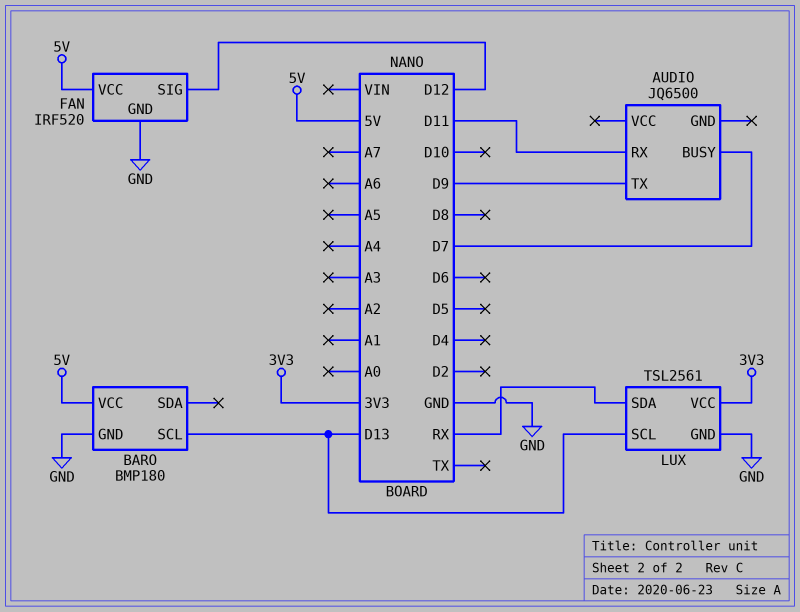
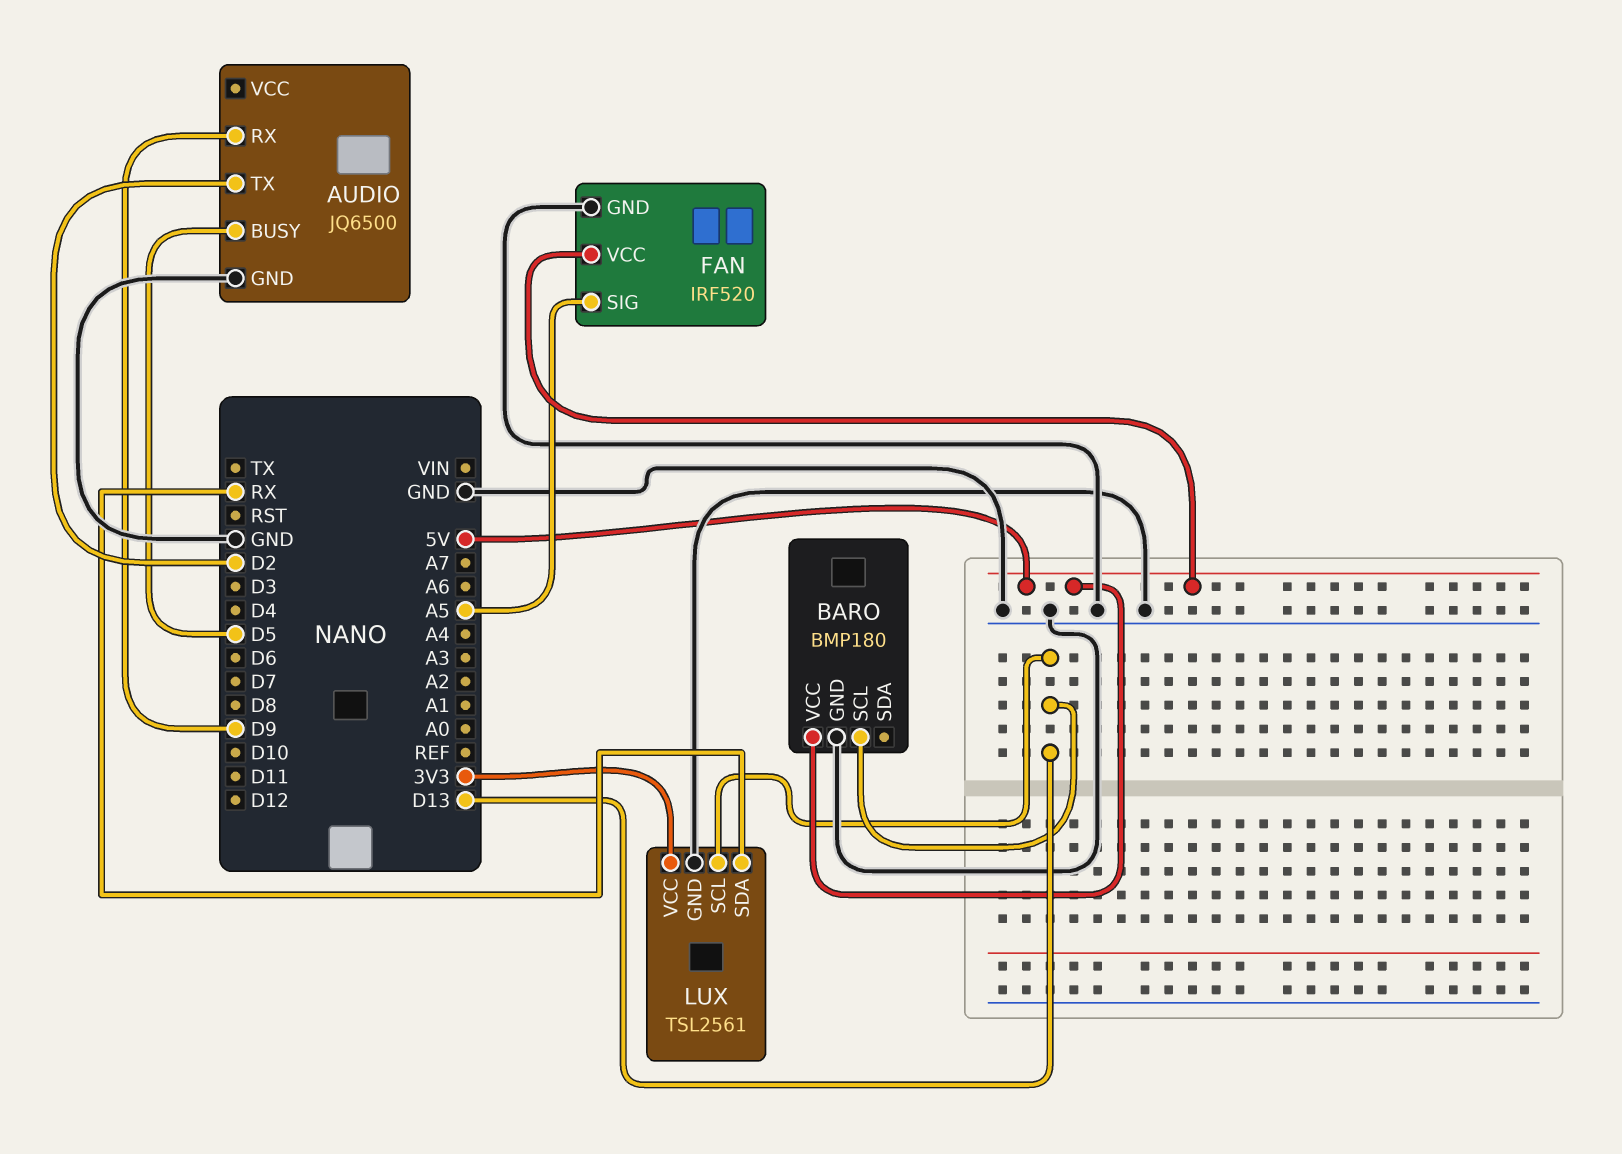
AUDIO pin BUSY: D7 -> D5
AUDIO pin GND: none -> GND
AUDIO pin RX: D11 -> D9
AUDIO pin TX: D9 -> D2
FAN pin SIG: D12 -> A5

